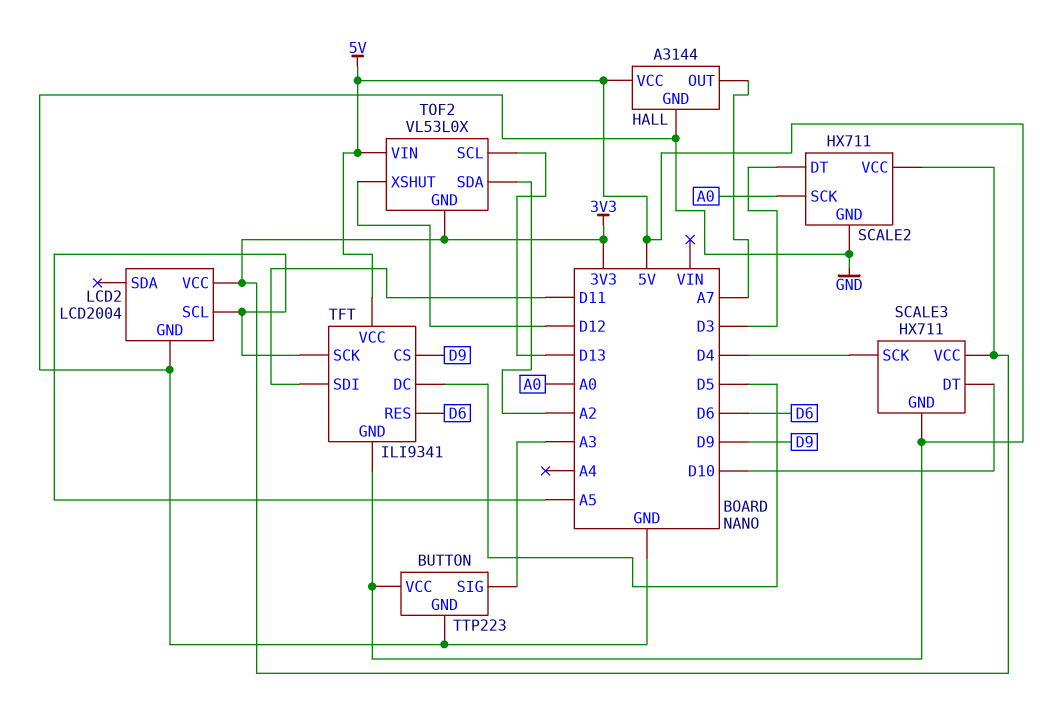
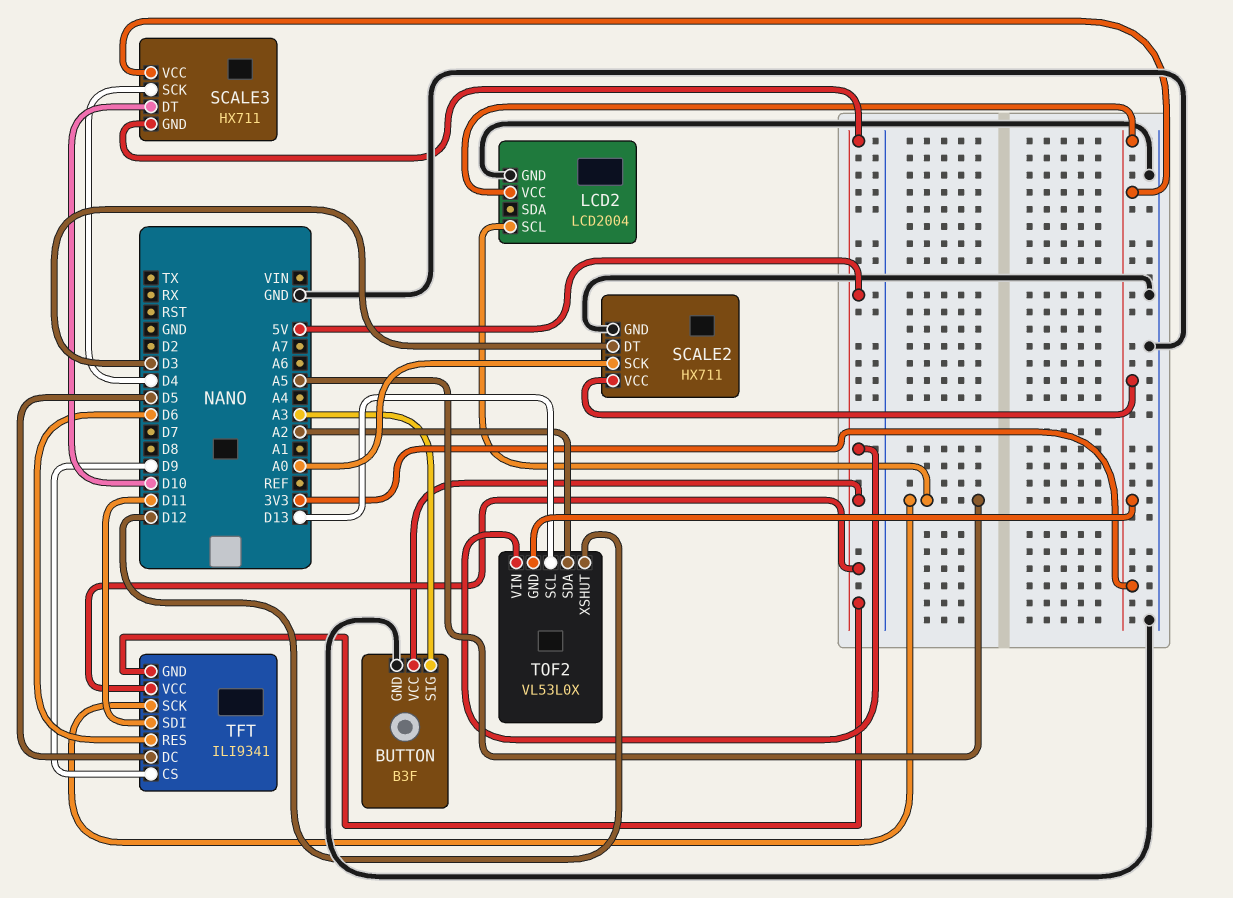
BUTTON: TTP223 -> B3F
HALL: A3144 -> none
HALL pin GND: GND -> none
HALL pin OUT: A7 -> none
HALL pin VCC: 5V -> none

